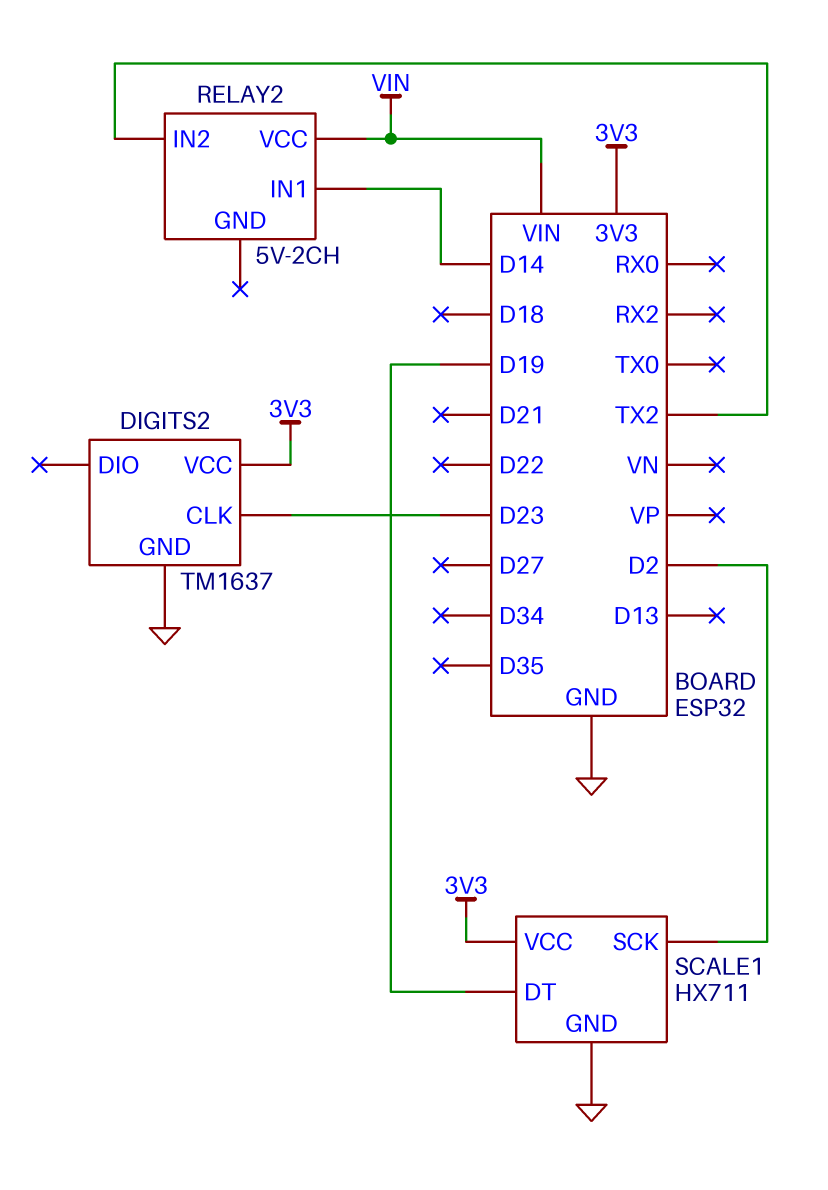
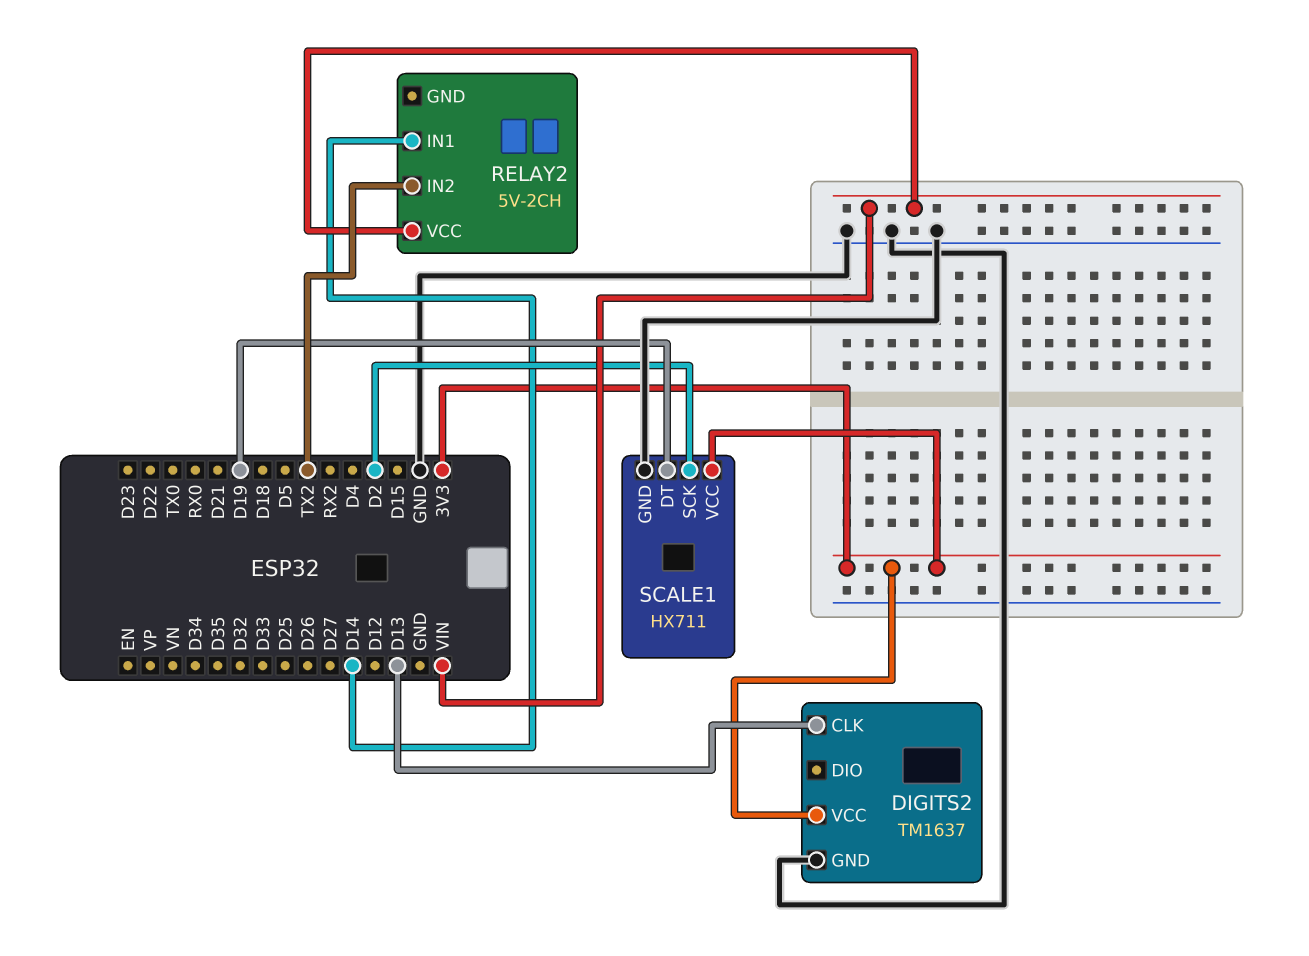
DIGITS2 pin CLK: D23 -> D13

